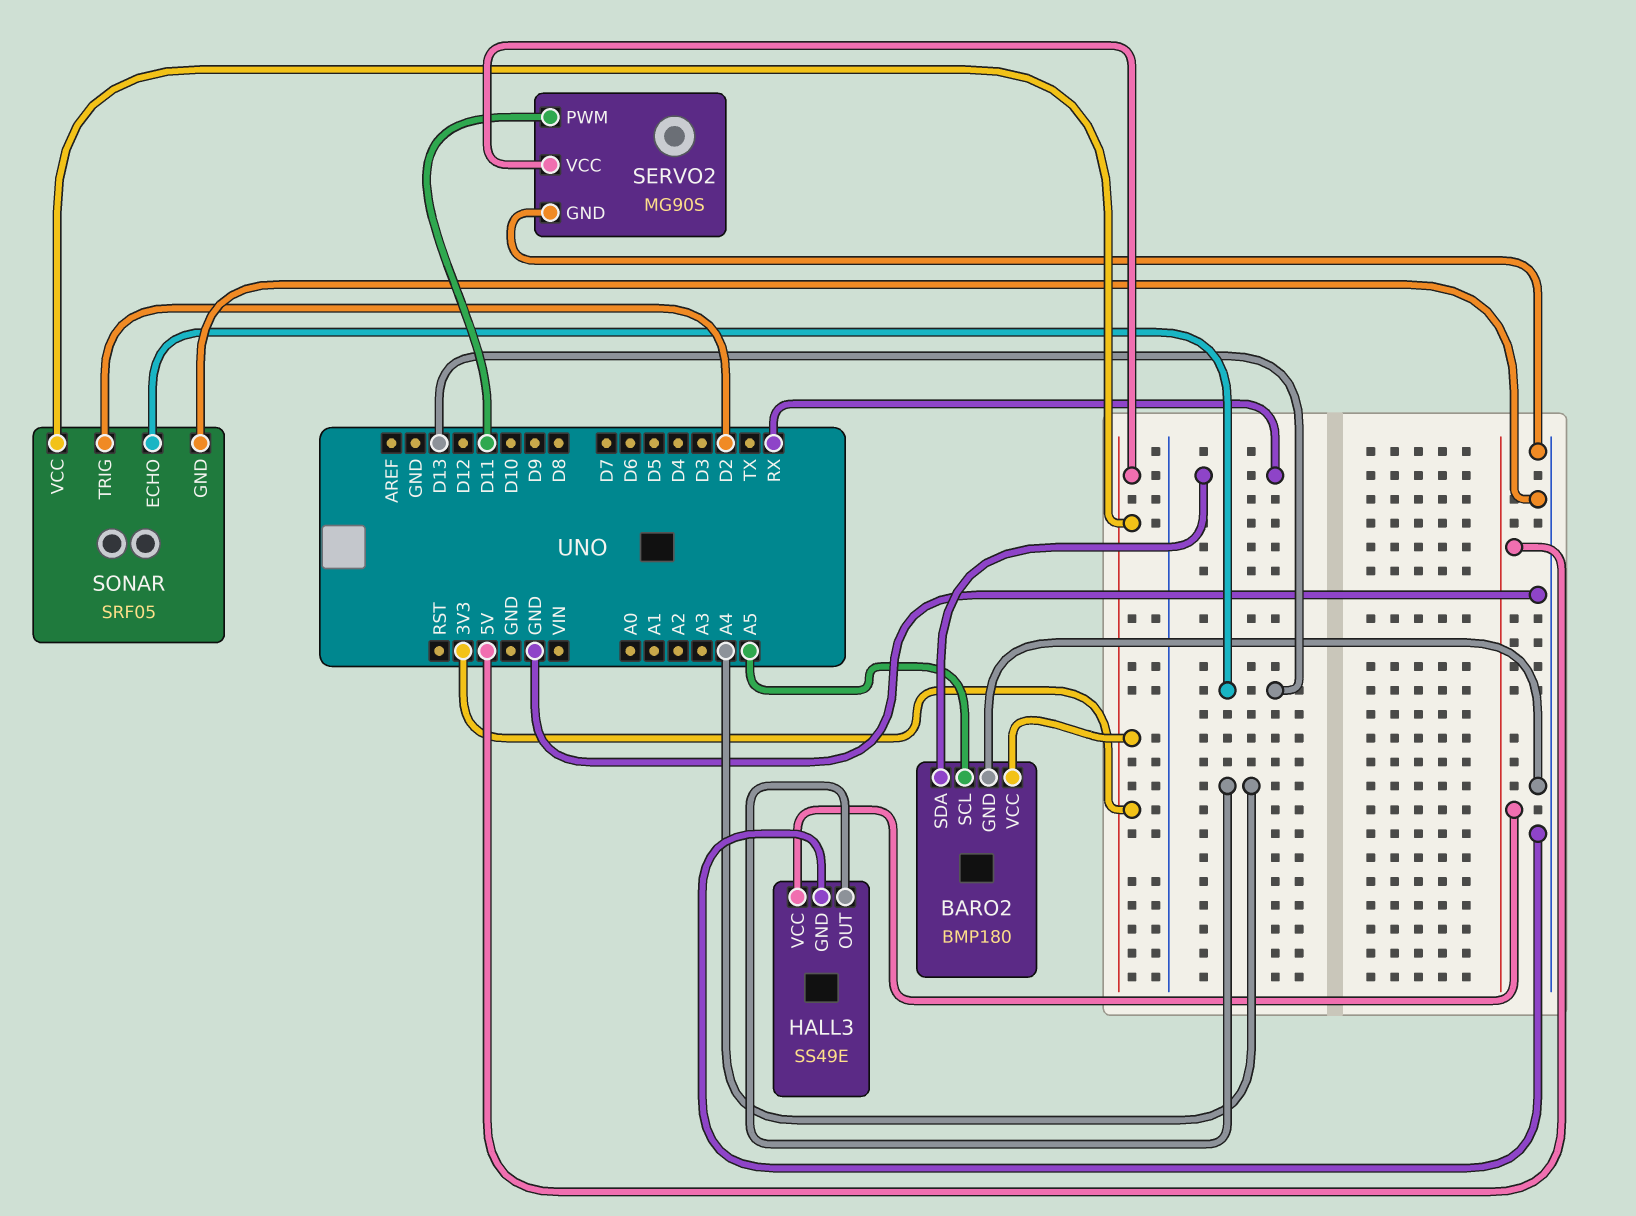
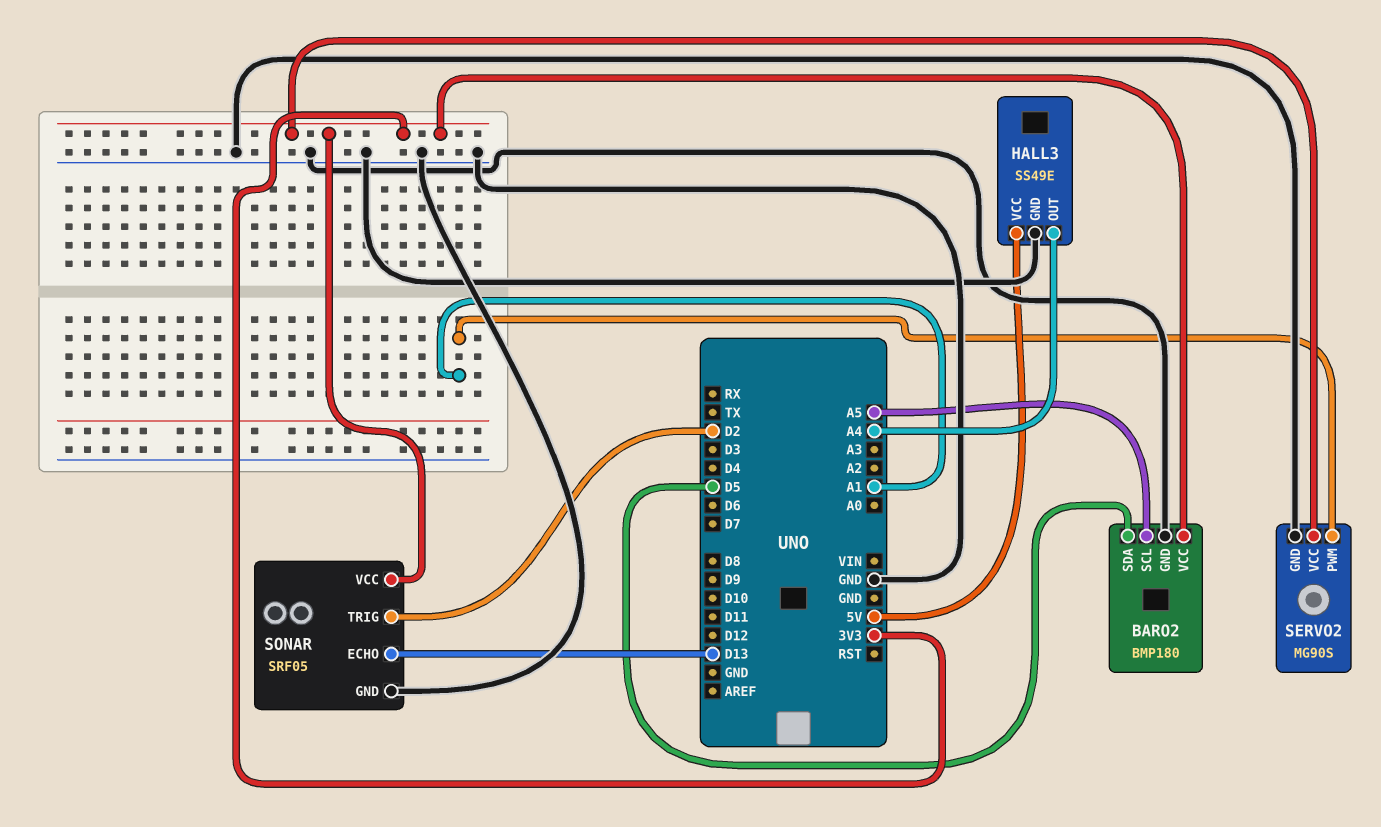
BARO2 pin SDA: RX -> D5
SERVO2 pin PWM: D11 -> A1

